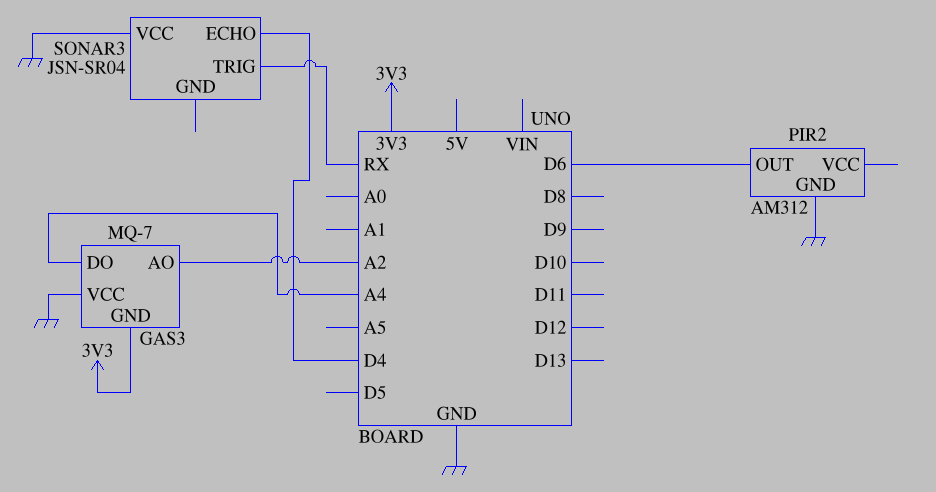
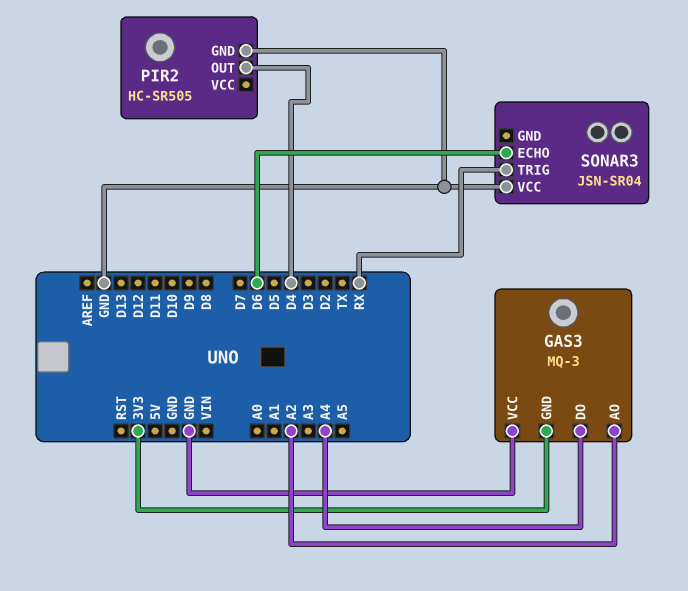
GAS3: MQ-7 -> MQ-3
PIR2: AM312 -> HC-SR505
PIR2 pin OUT: D6 -> D4
SONAR3 pin ECHO: D4 -> D6

